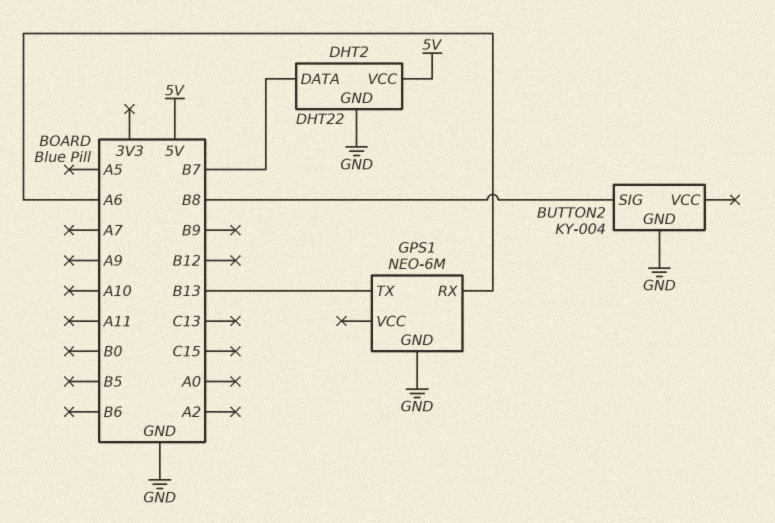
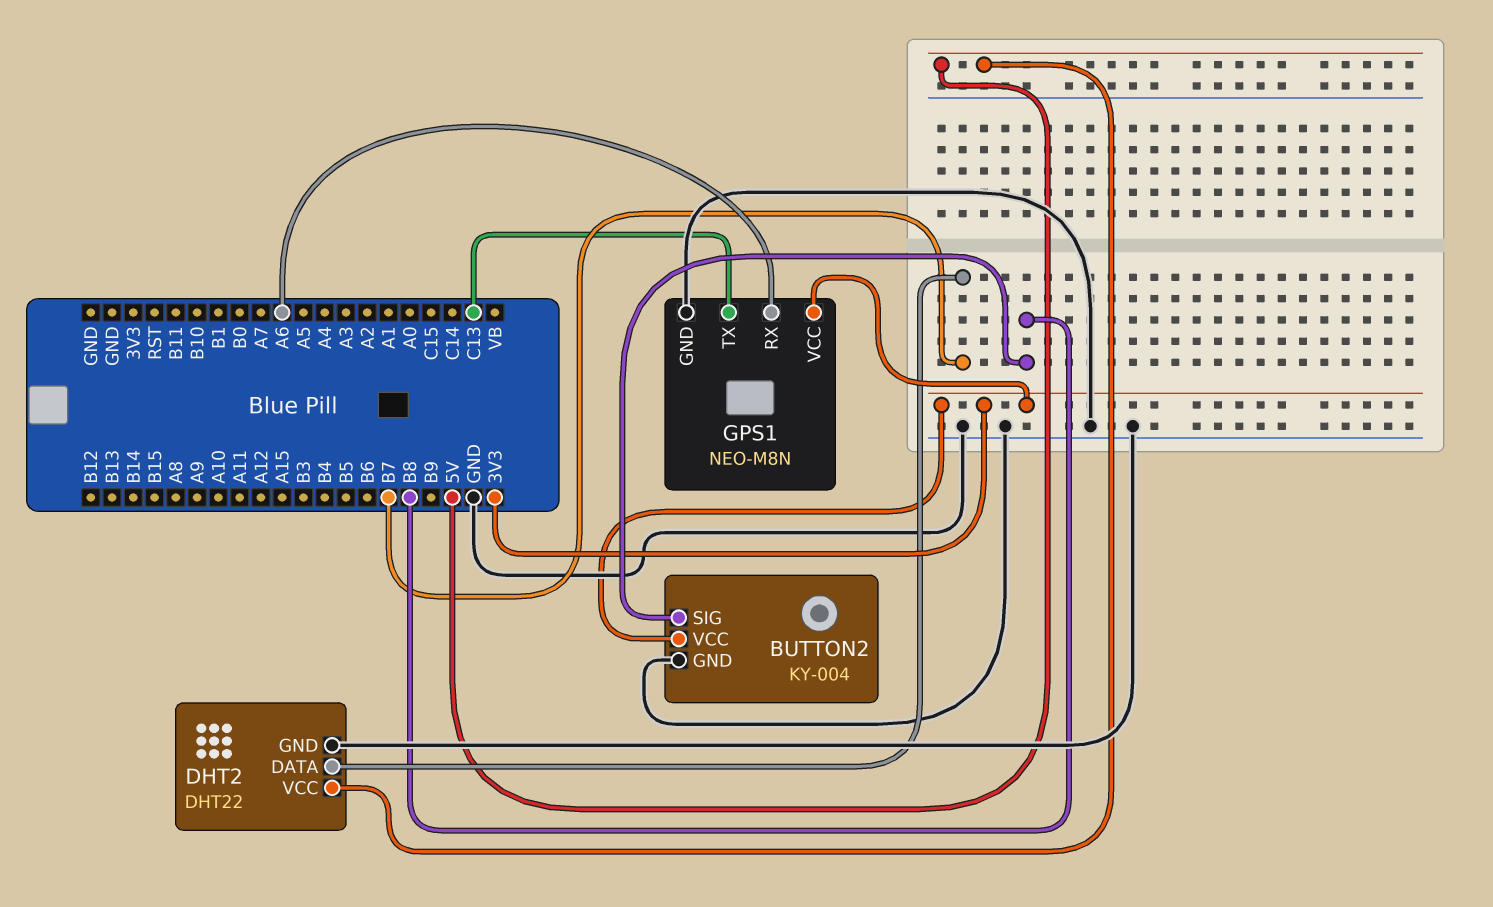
BUTTON2 pin VCC: none -> 3V3
GPS1: NEO-6M -> NEO-M8N
GPS1 pin TX: B13 -> C13
GPS1 pin VCC: none -> 3V3

